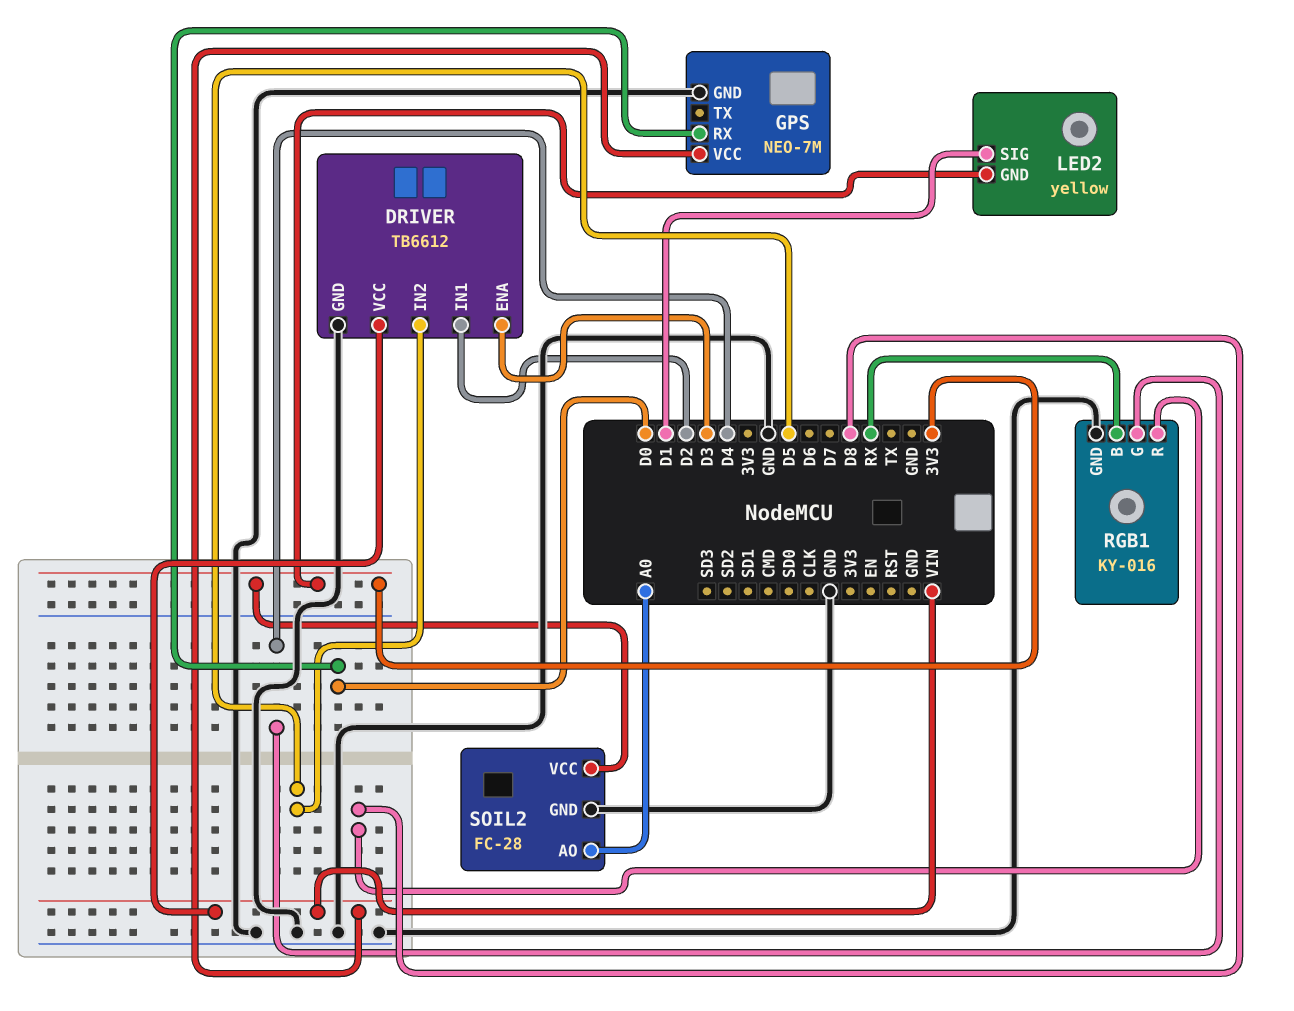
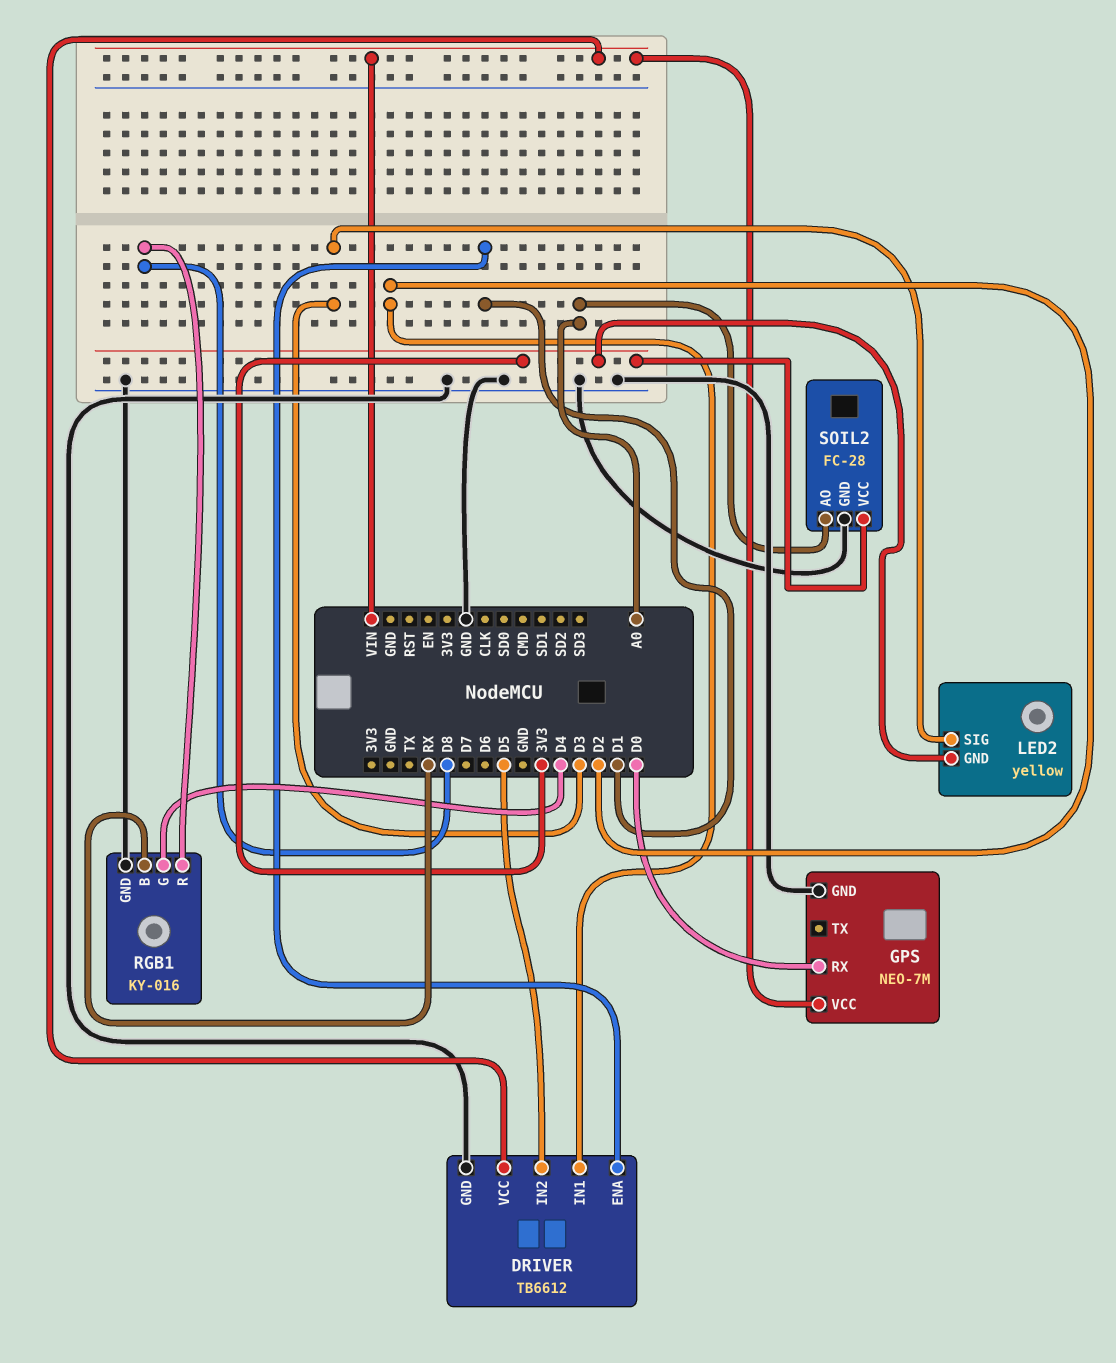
DRIVER pin ENA: D3 -> D1
LED2 pin SIG: D1 -> D3

